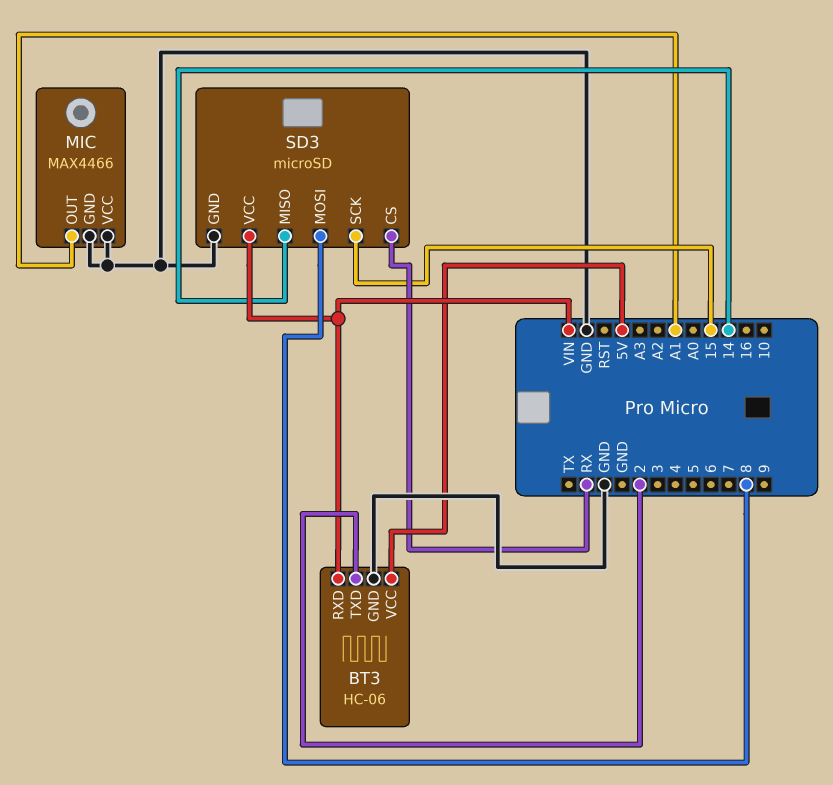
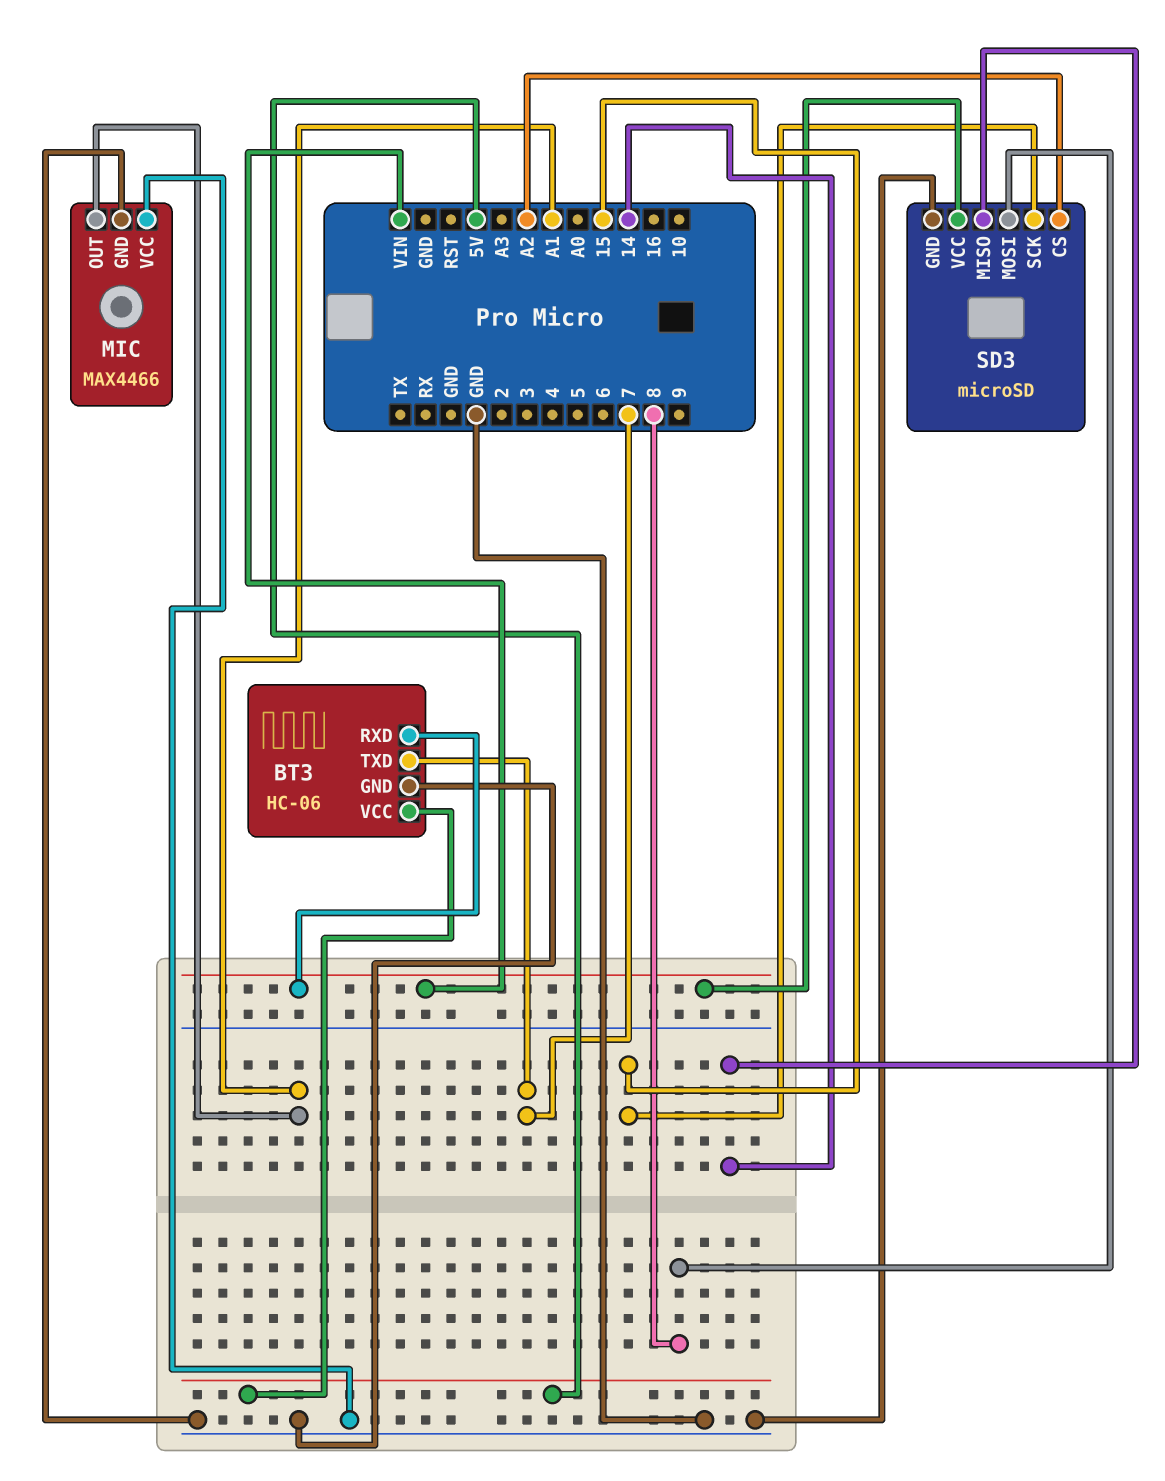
BT3 pin TXD: 2 -> 7
SD3 pin CS: RX -> A2

